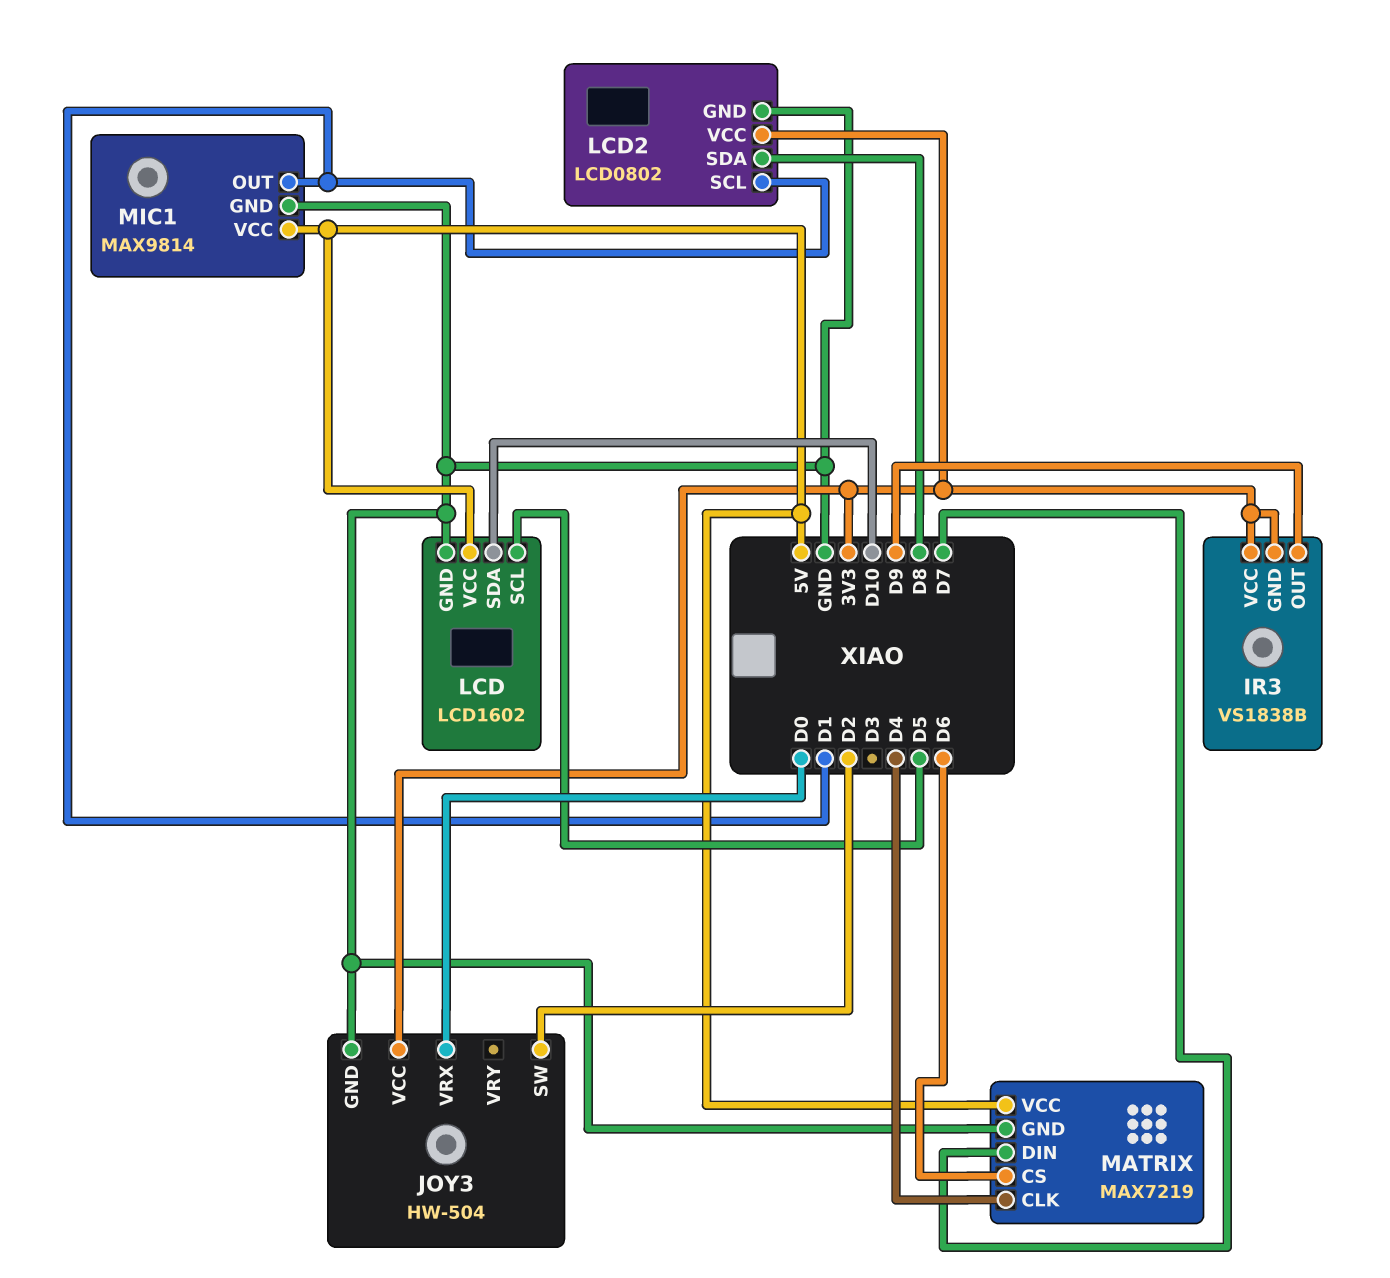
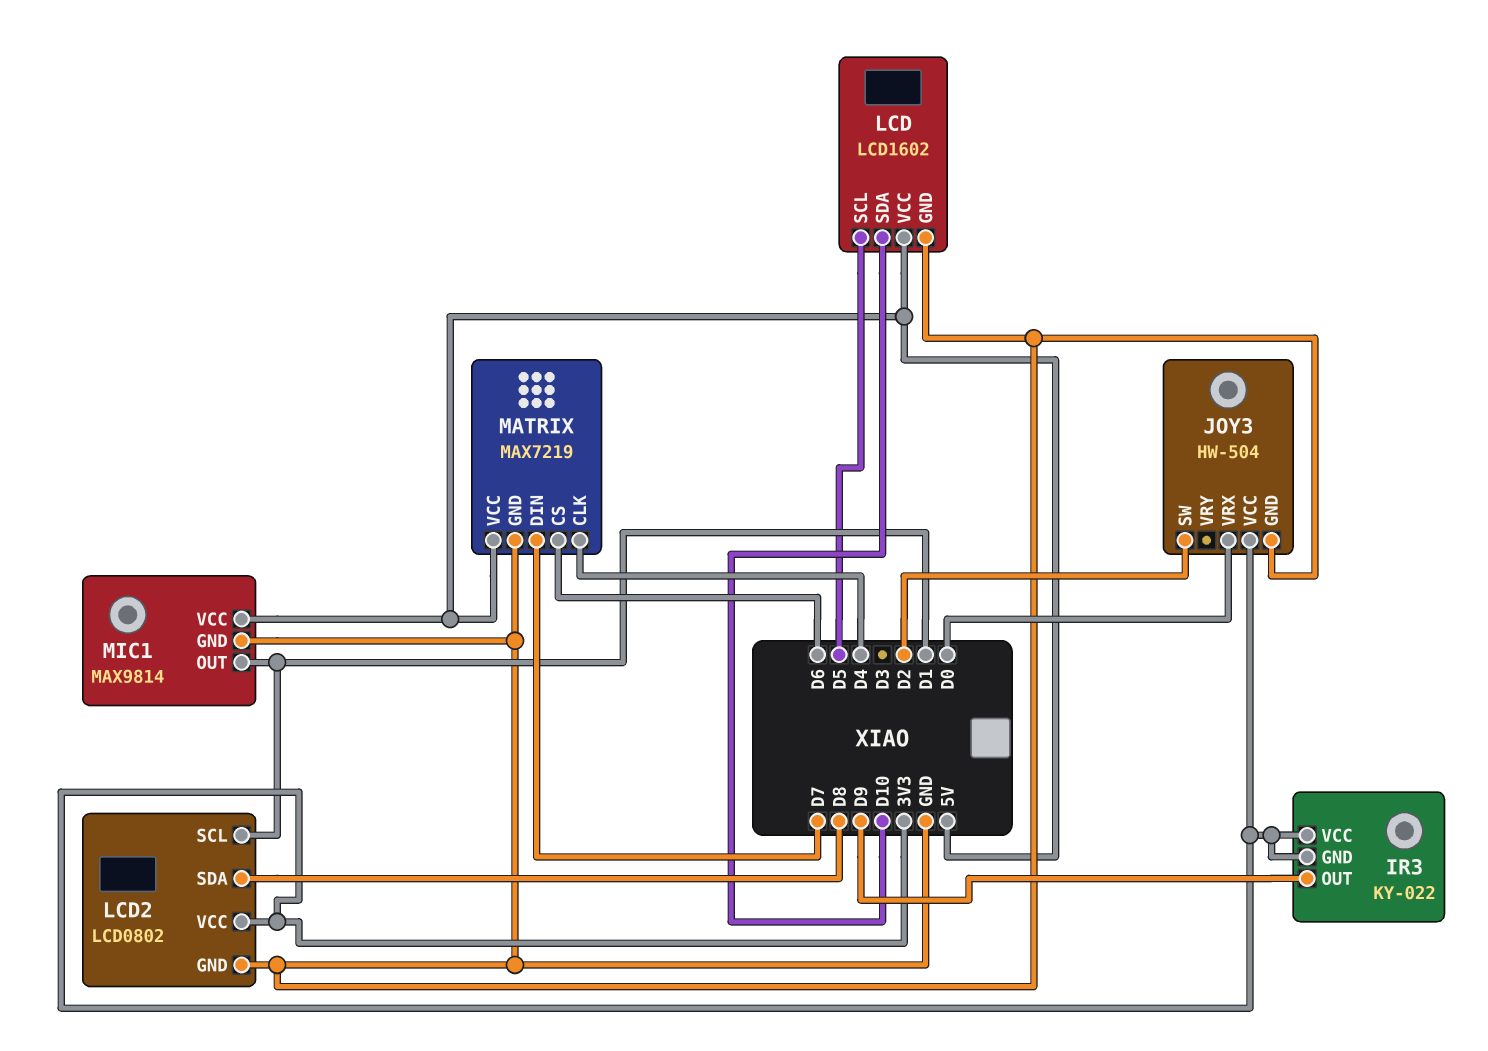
IR3: VS1838B -> KY-022

